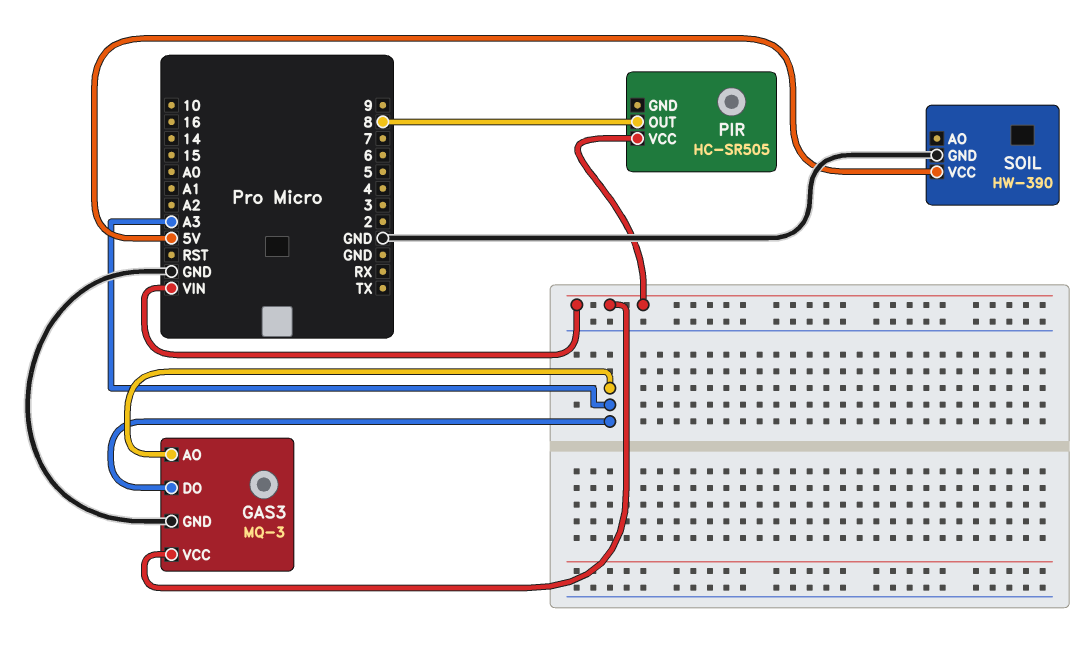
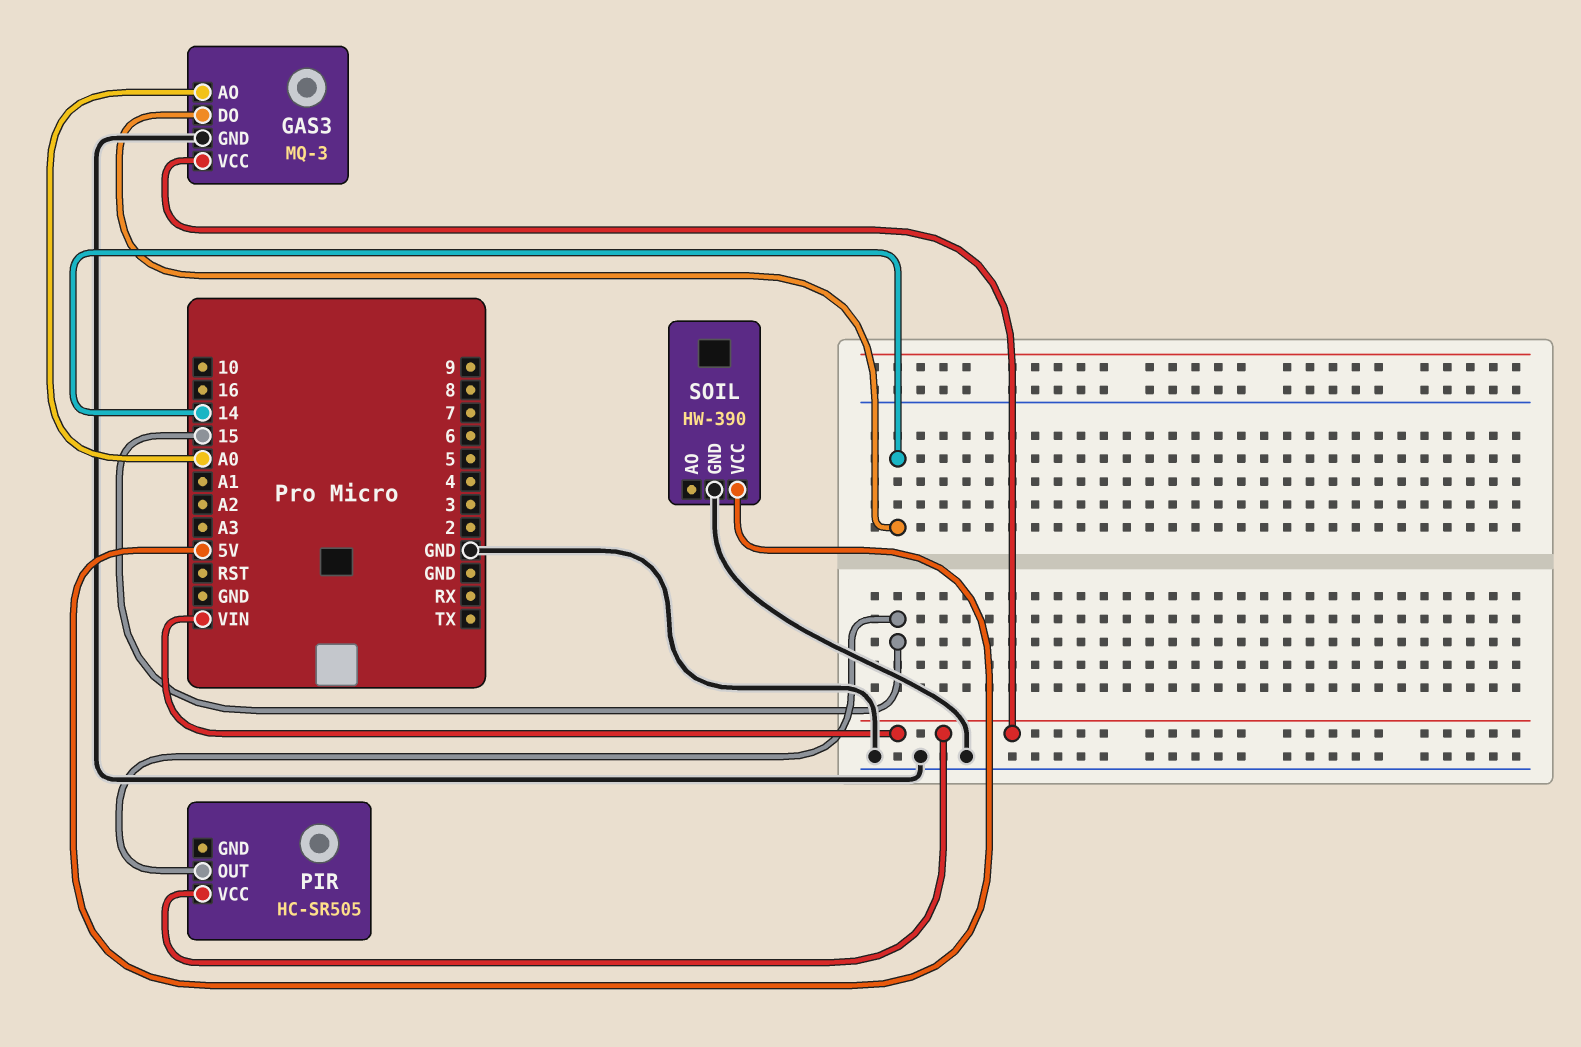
GAS3 pin AO: A3 -> A0
GAS3 pin DO: A3 -> 14
PIR pin OUT: 8 -> 15

